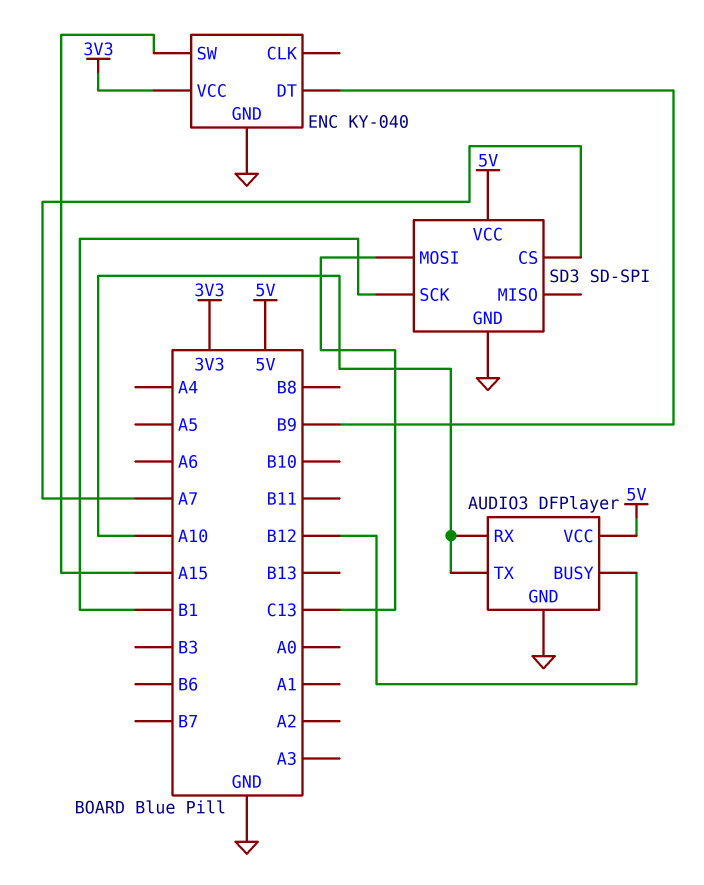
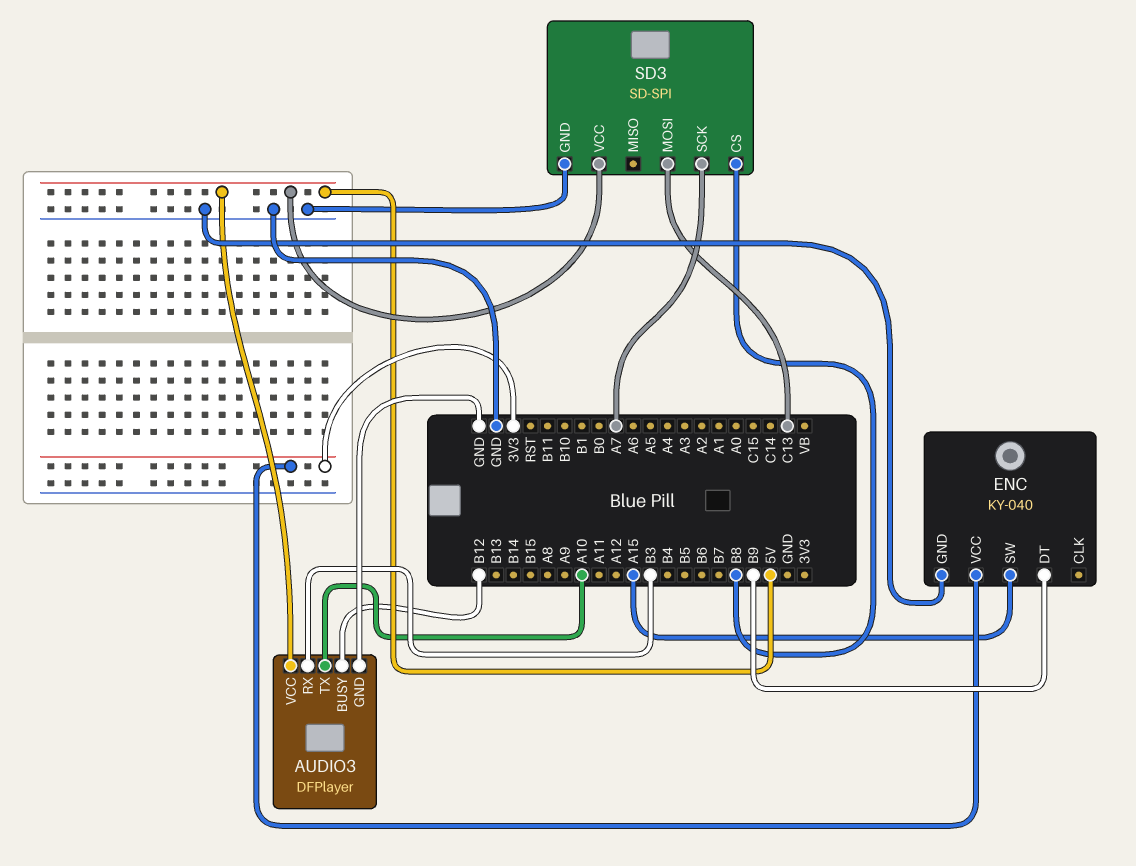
AUDIO3 pin RX: A10 -> B3
SD3 pin CS: A7 -> B8
SD3 pin SCK: B1 -> A7

